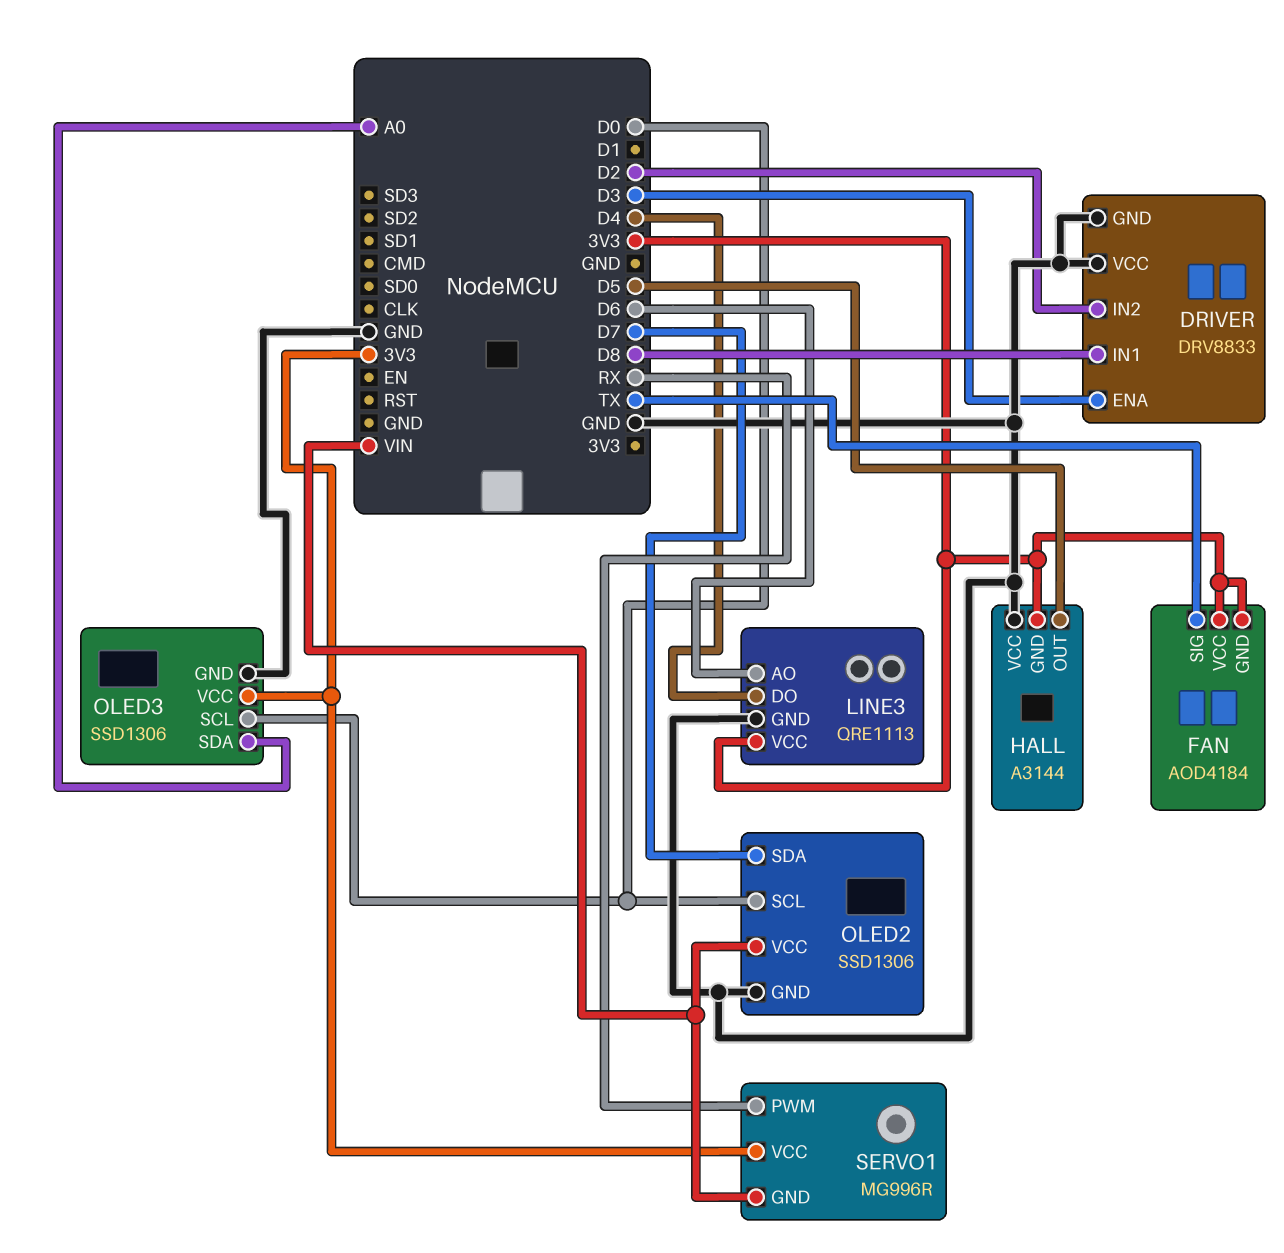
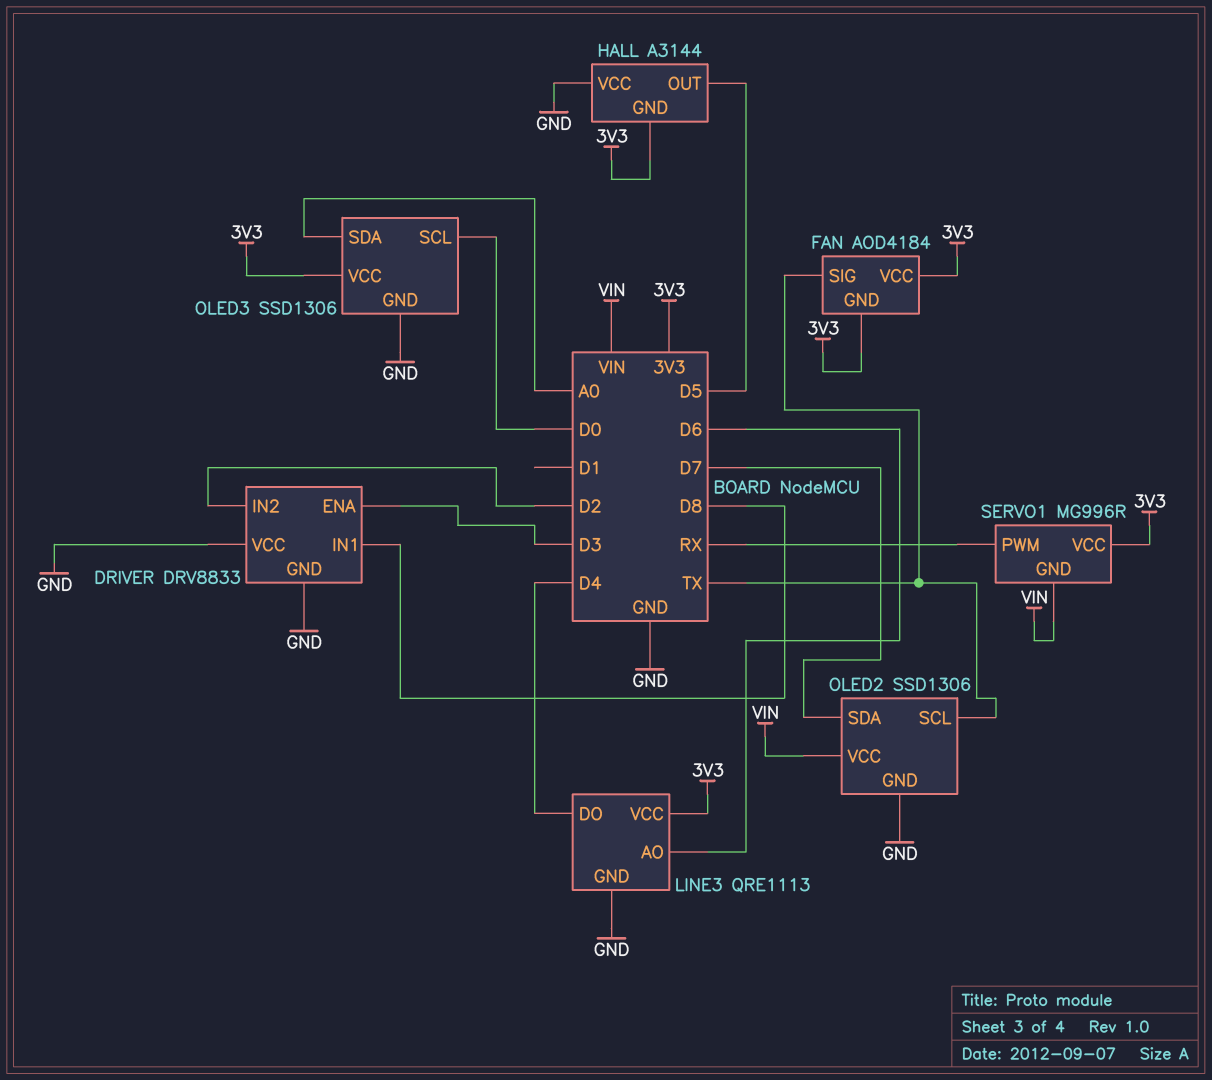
OLED2 pin SCL: D0 -> TX

